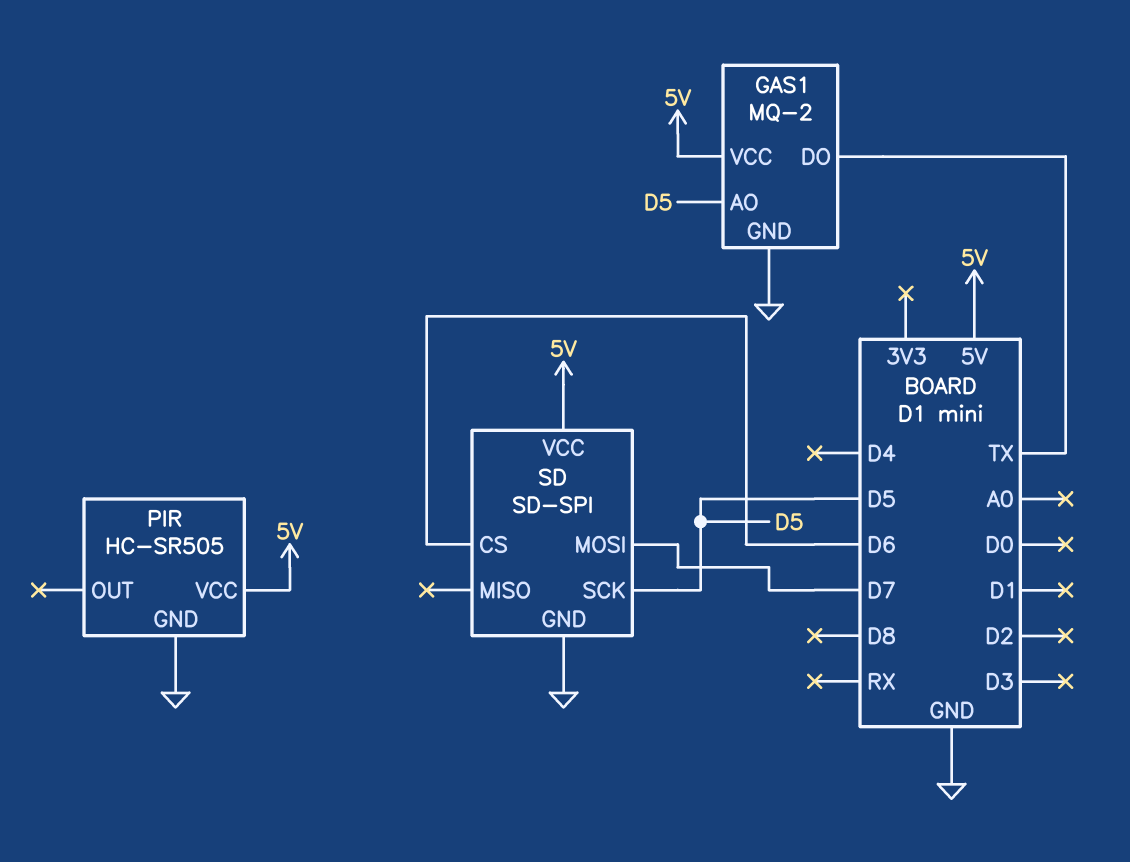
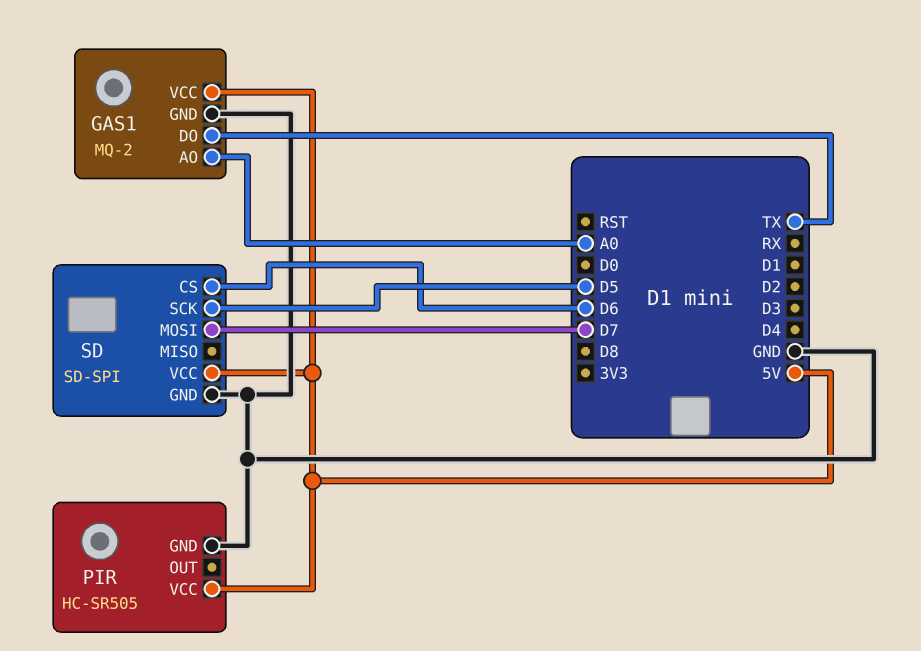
GAS1 pin AO: D5 -> A0

